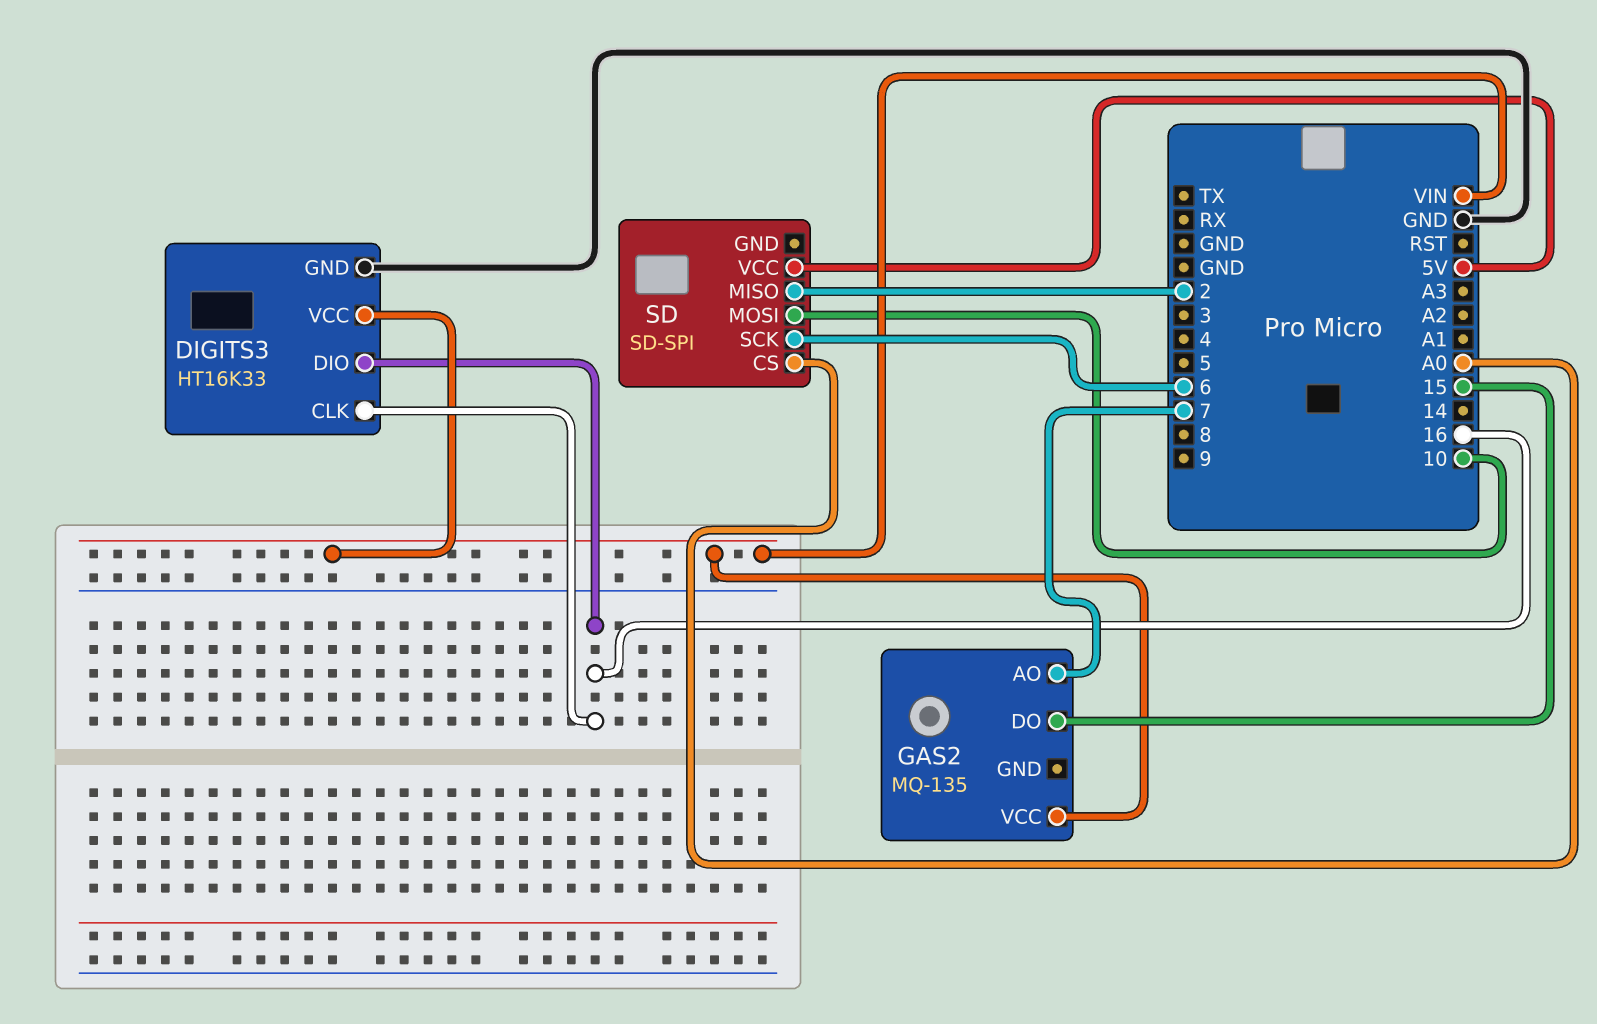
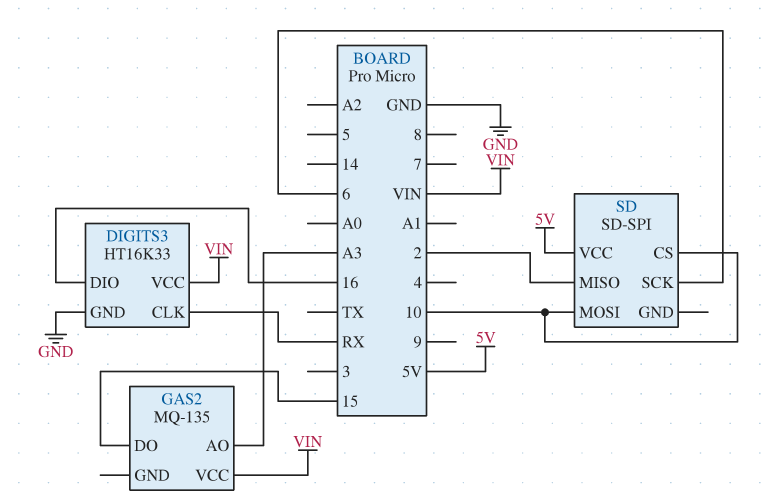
DIGITS3 pin CLK: 16 -> RX
GAS2 pin AO: 7 -> A3
SD pin CS: A0 -> 10

